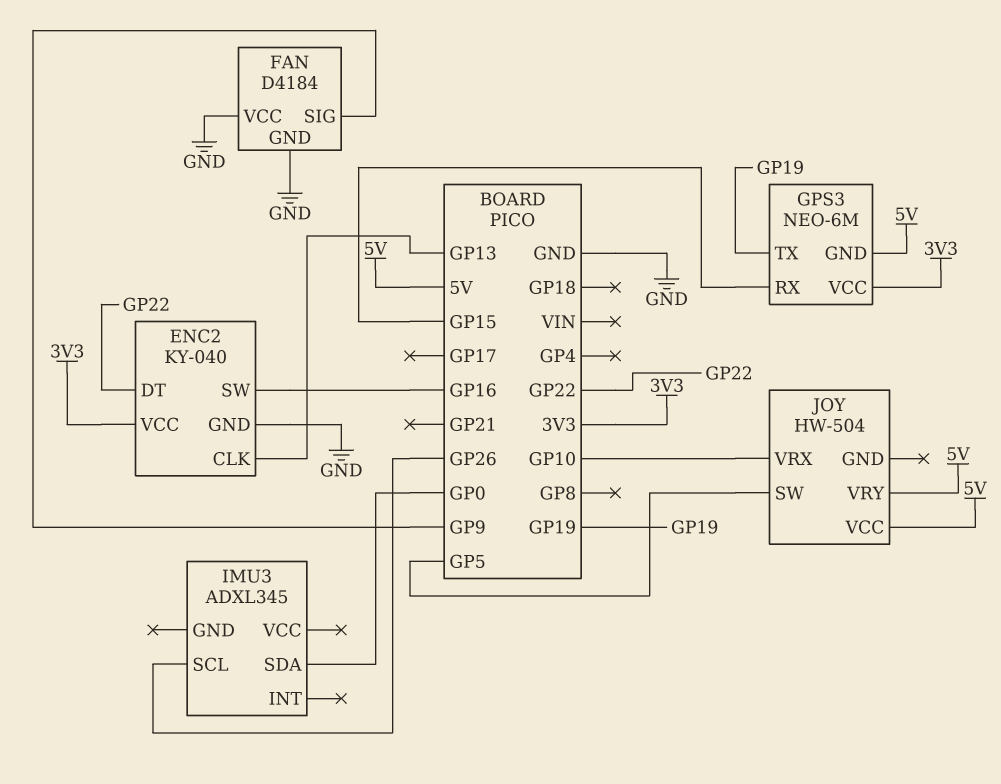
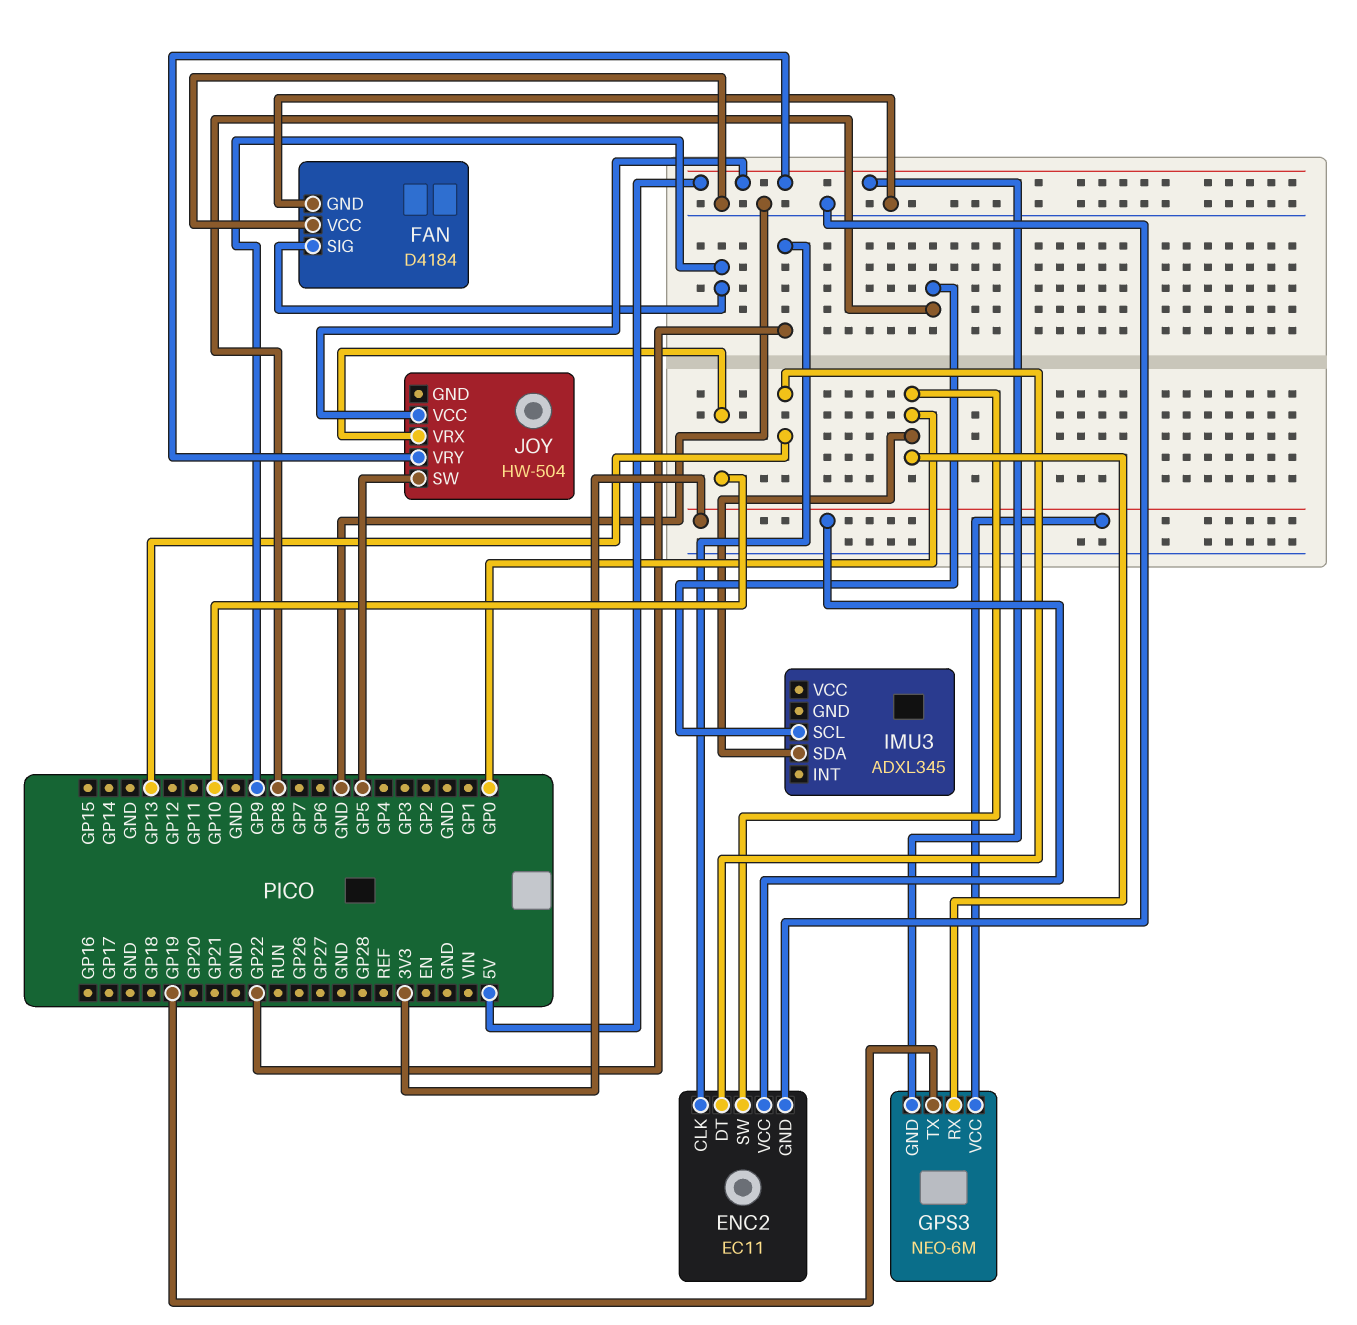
ENC2: KY-040 -> EC11
ENC2 pin CLK: GP13 -> GP22
ENC2 pin DT: GP22 -> GP13
ENC2 pin SW: GP16 -> GP0
GPS3 pin RX: GP15 -> GP0
IMU3 pin SCL: GP26 -> GP8

